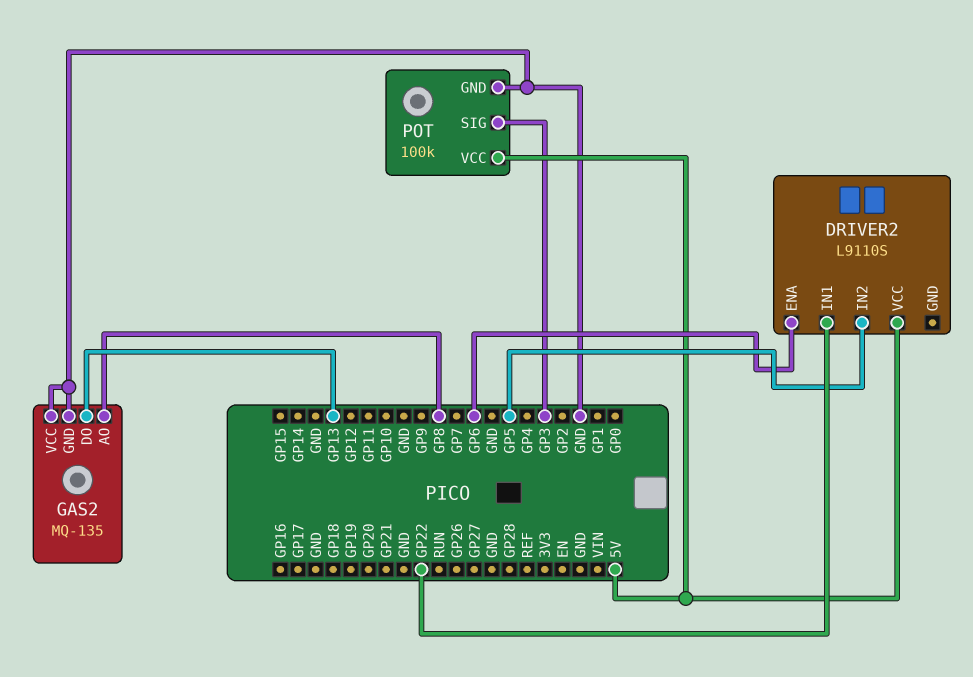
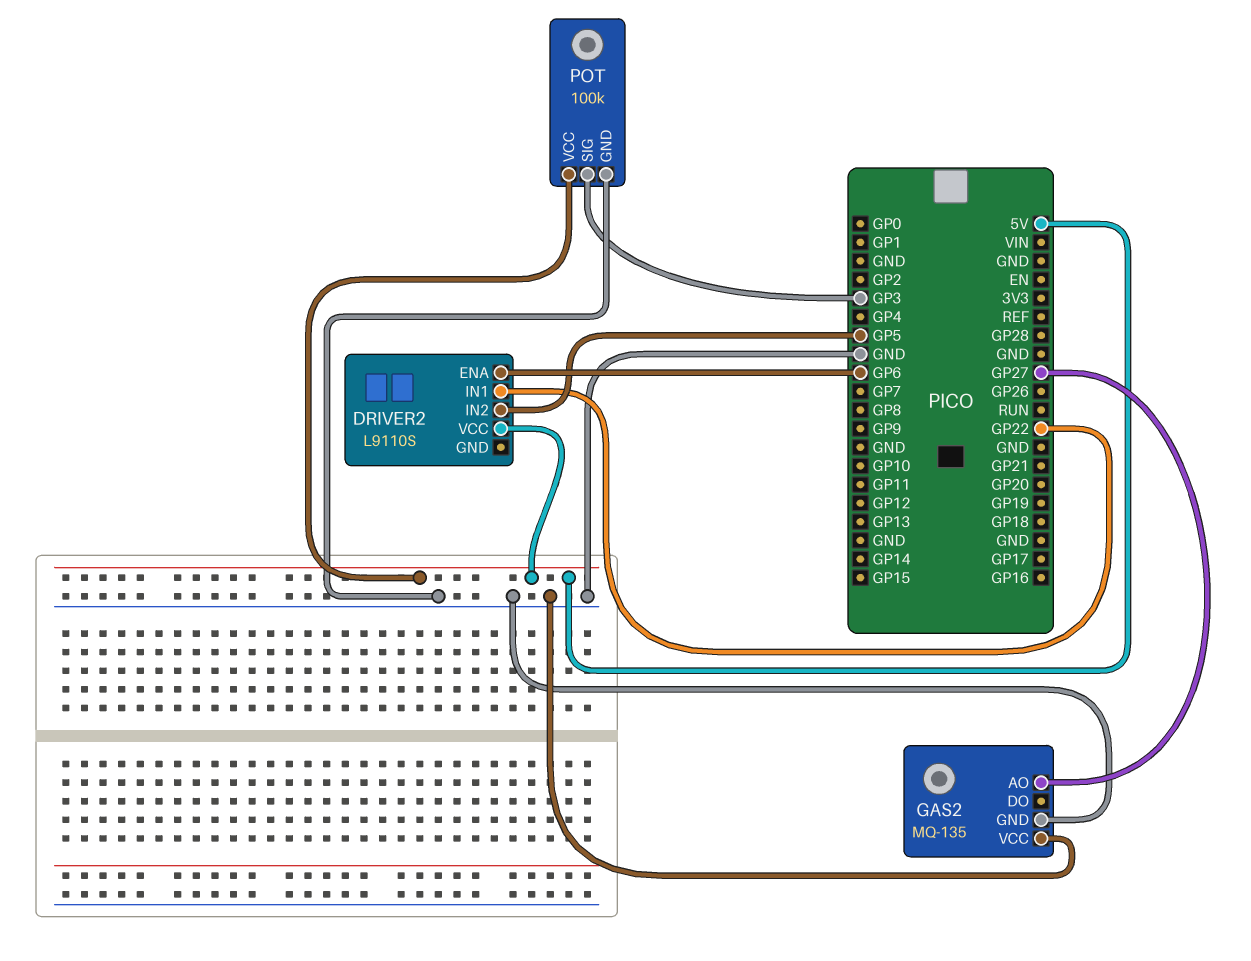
GAS2 pin AO: GP8 -> GP27
GAS2 pin DO: GP13 -> none

